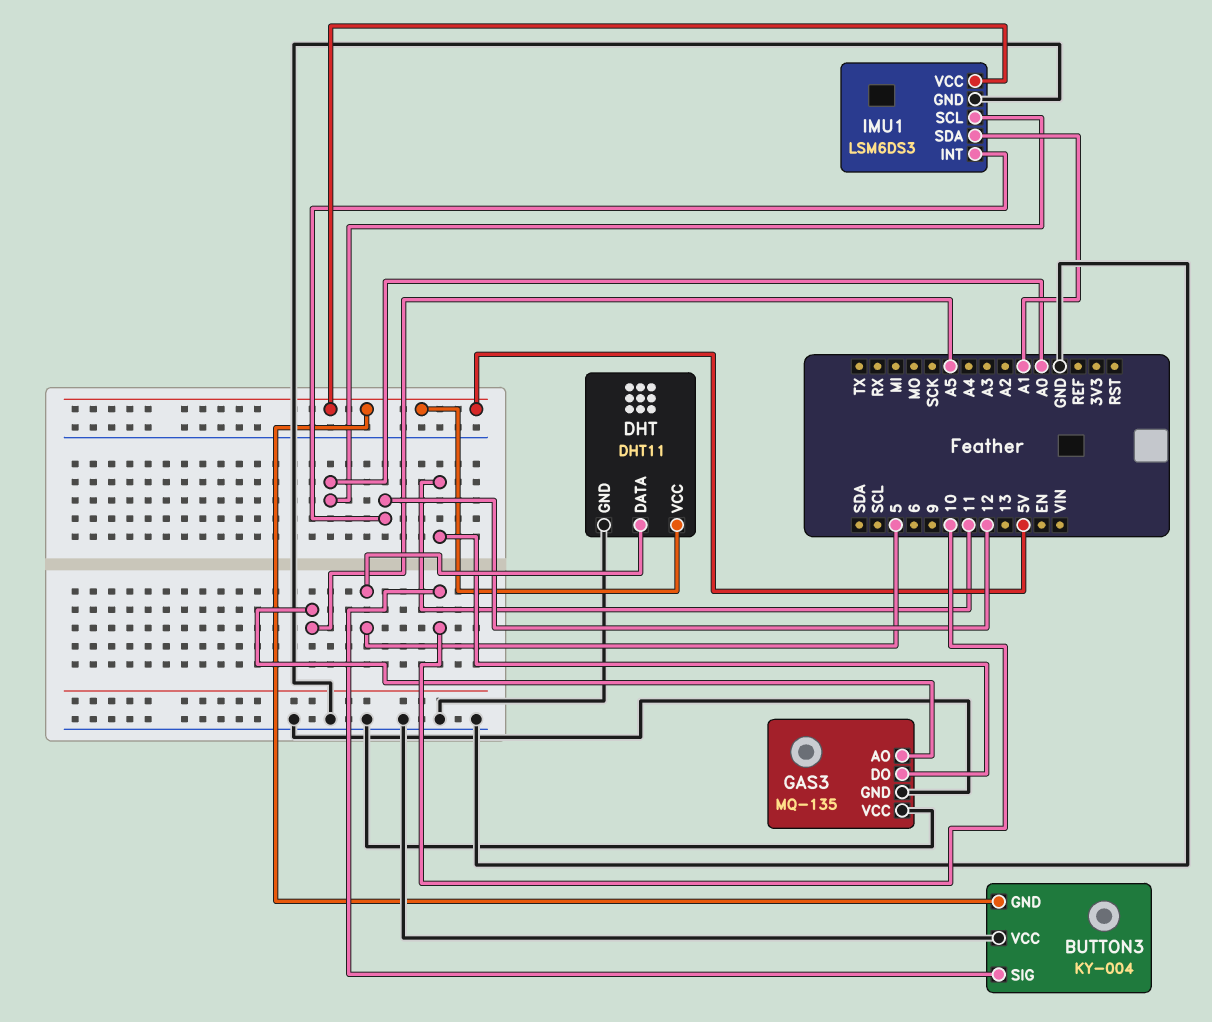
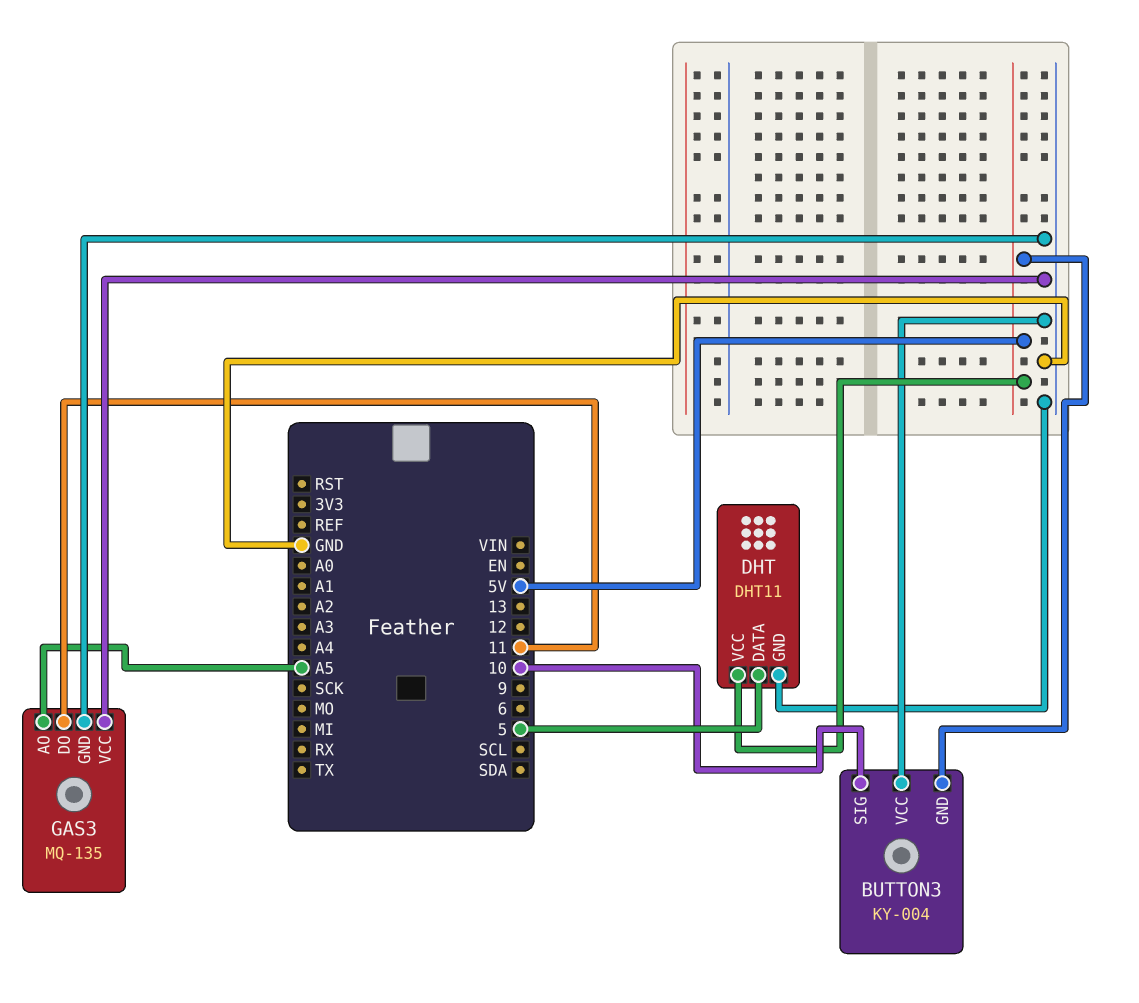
IMU1: LSM6DS3 -> none
IMU1 pin GND: GND -> none
IMU1 pin INT: 12 -> none
IMU1 pin SCL: A0 -> none
IMU1 pin SDA: A1 -> none
IMU1 pin VCC: 5V -> none

